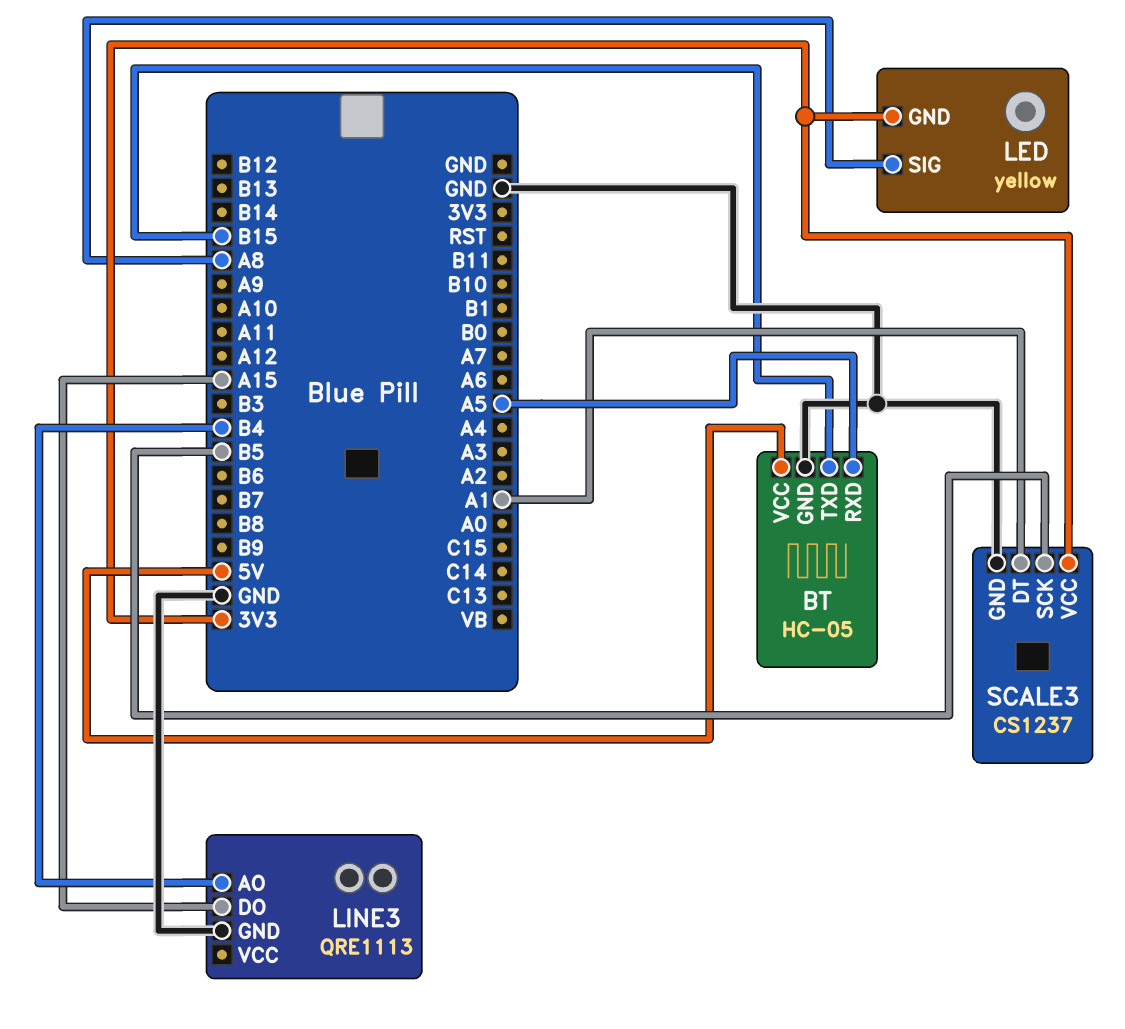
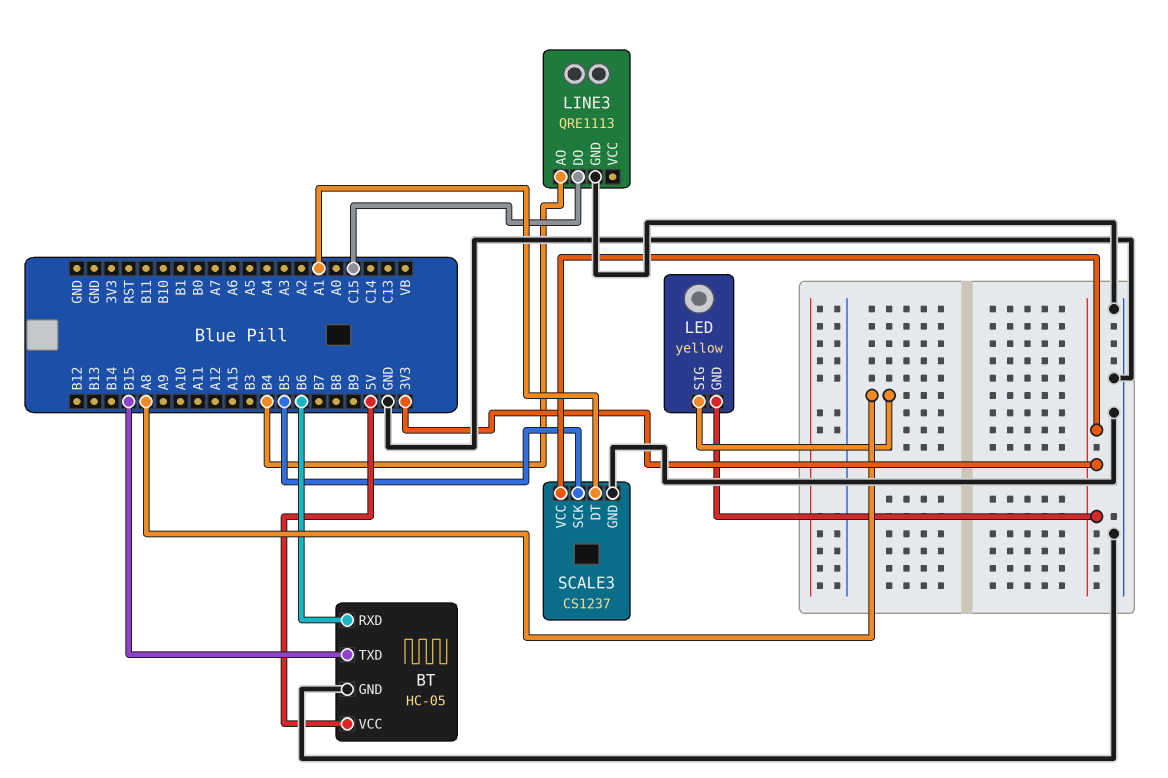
BT pin RXD: A5 -> B6
LINE3 pin DO: A15 -> C15

